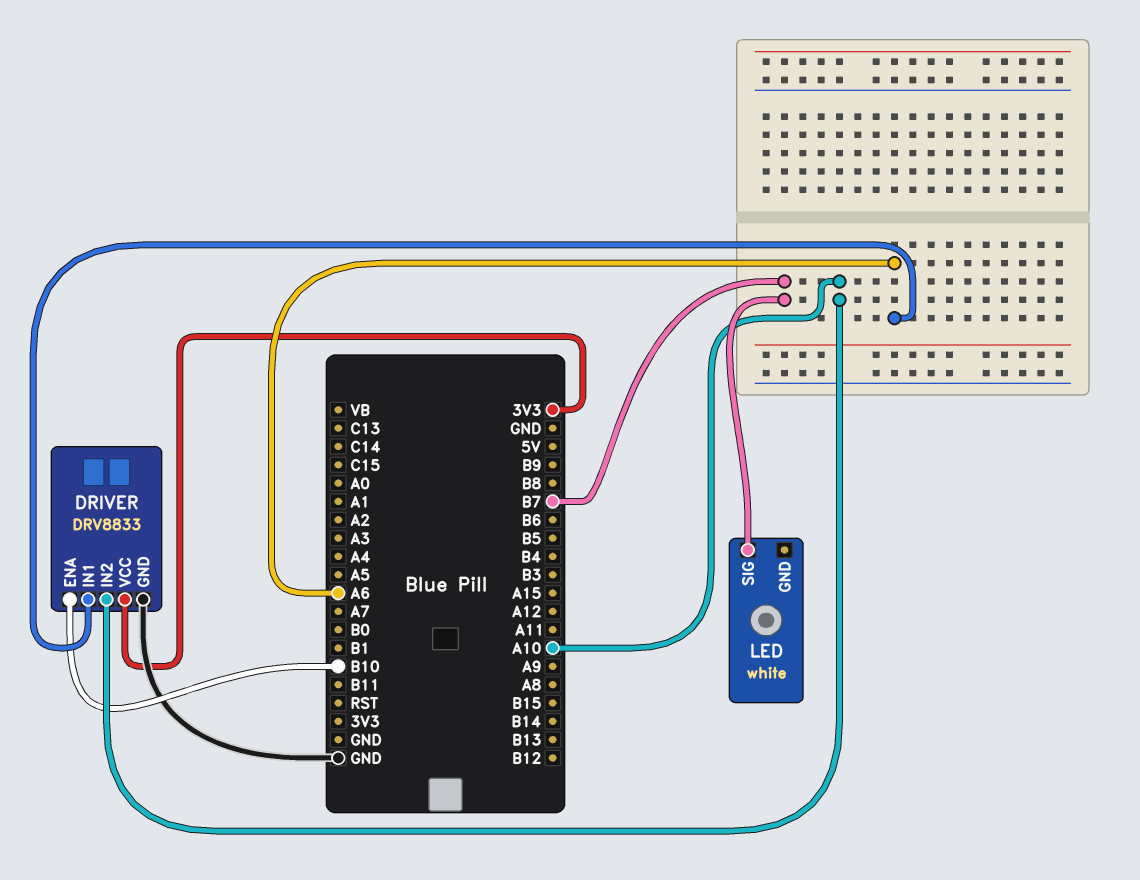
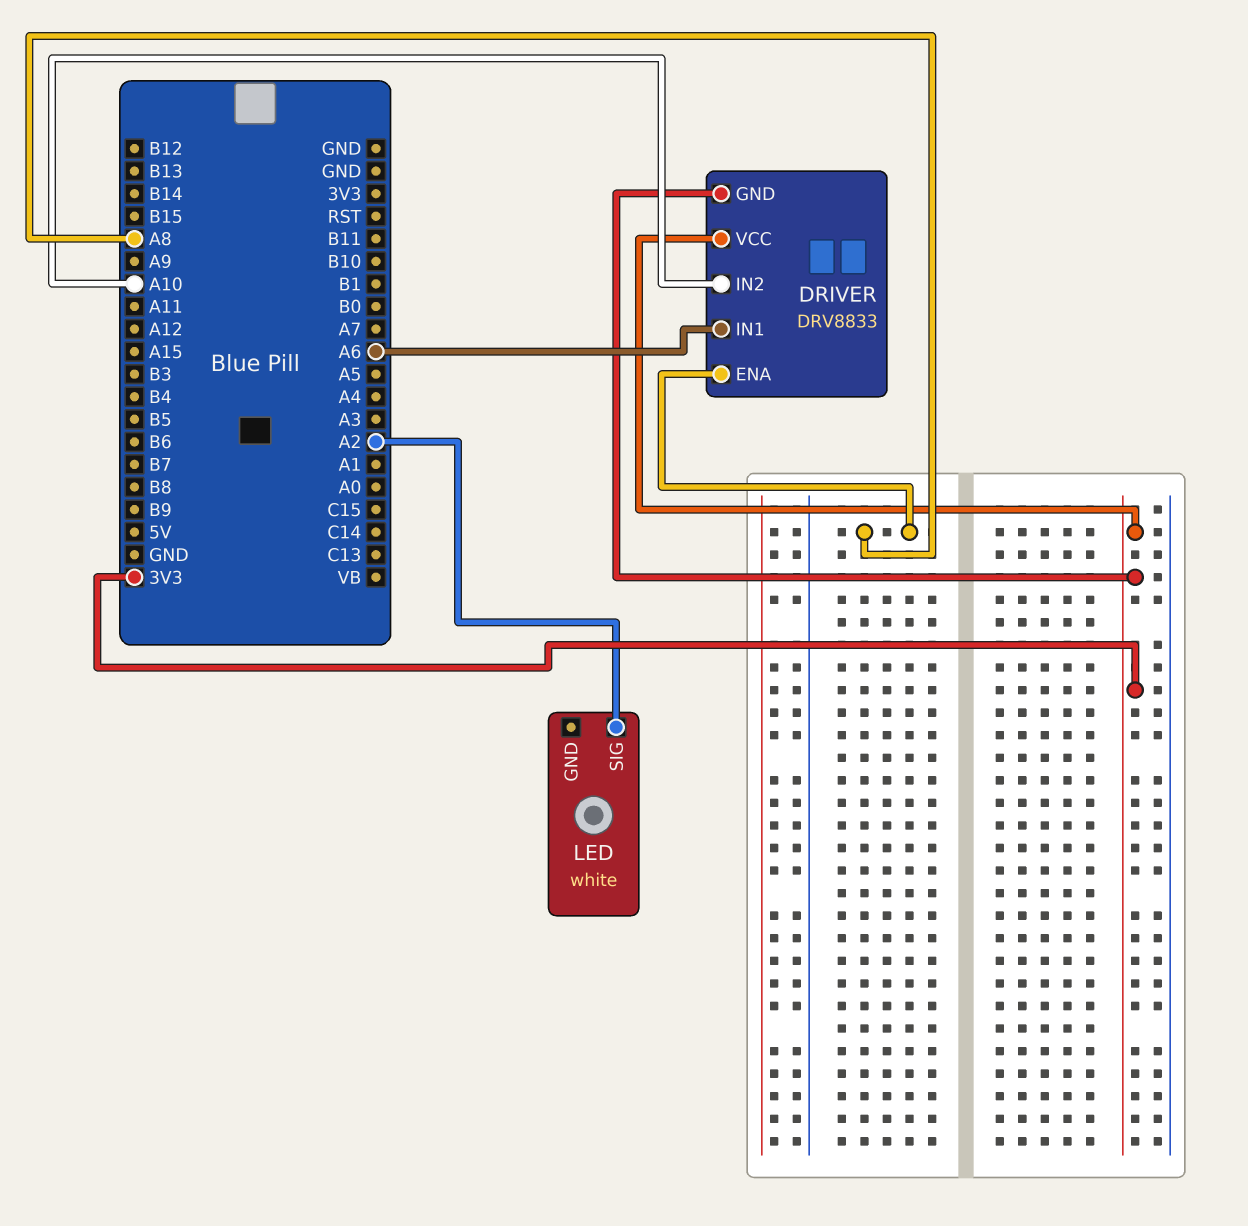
DRIVER pin ENA: B10 -> A8
DRIVER pin GND: GND -> 3V3
LED pin SIG: B7 -> A2

